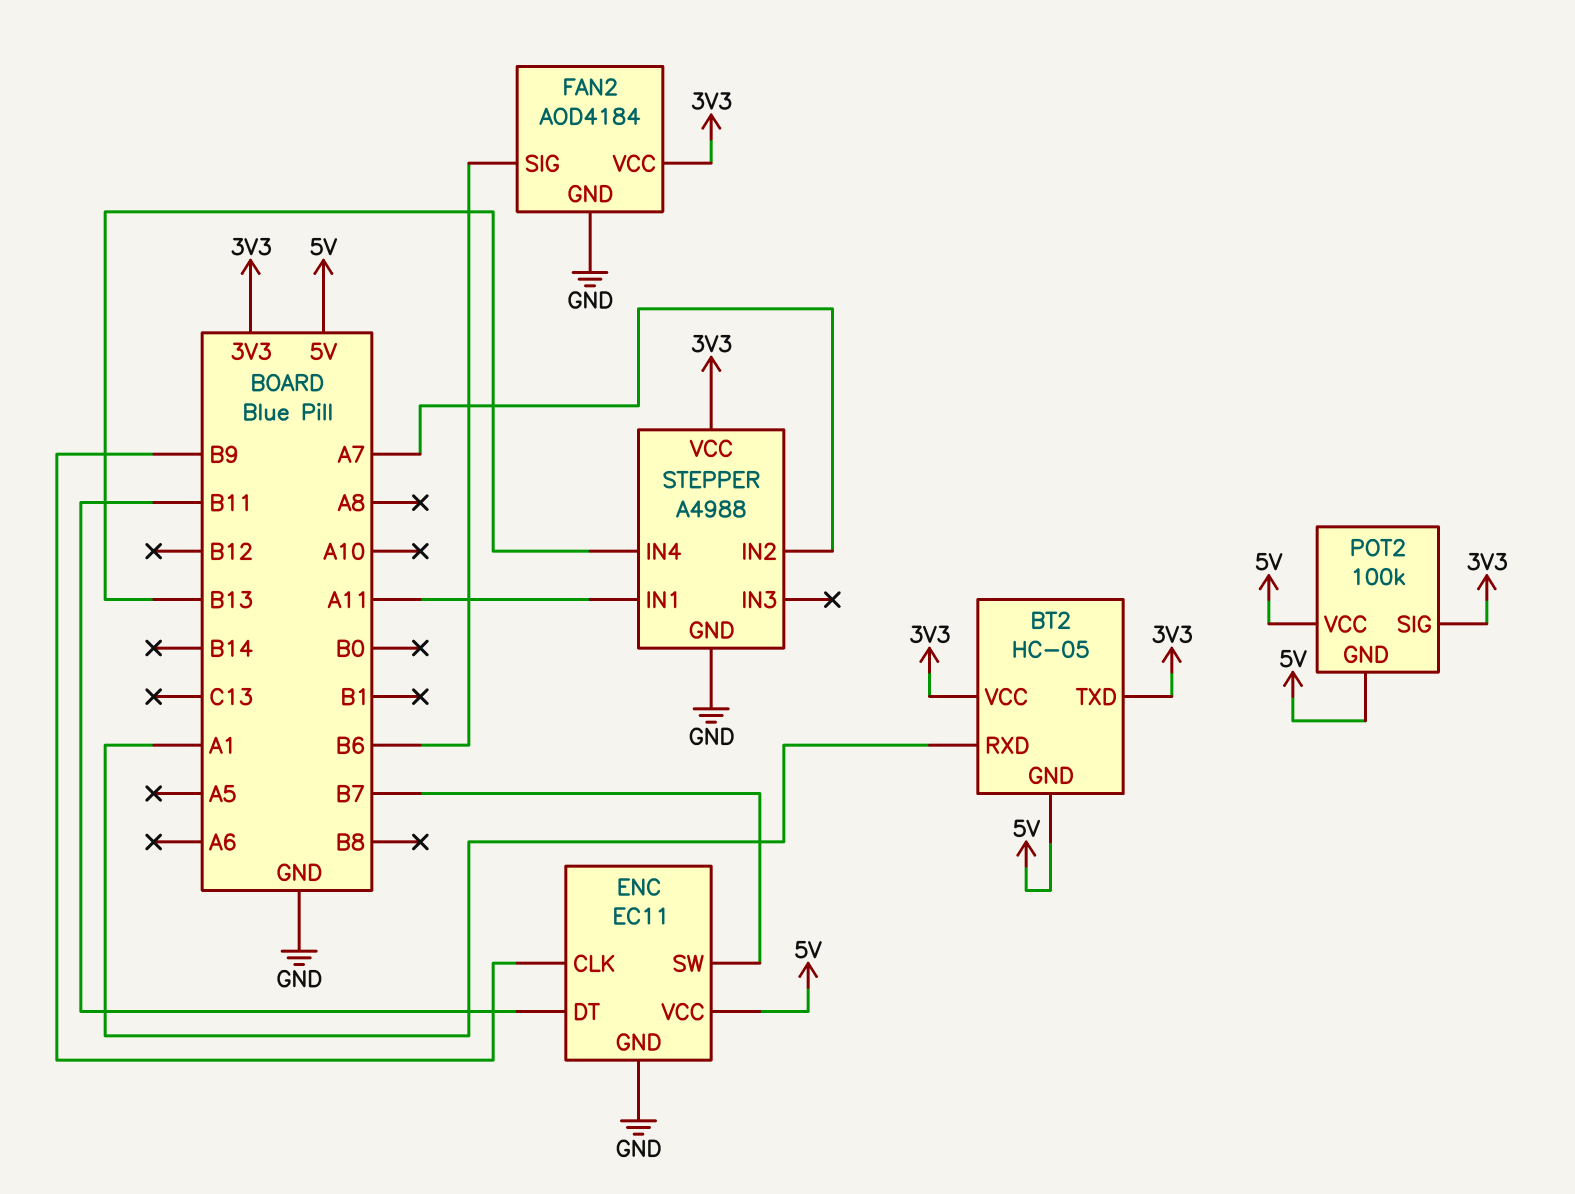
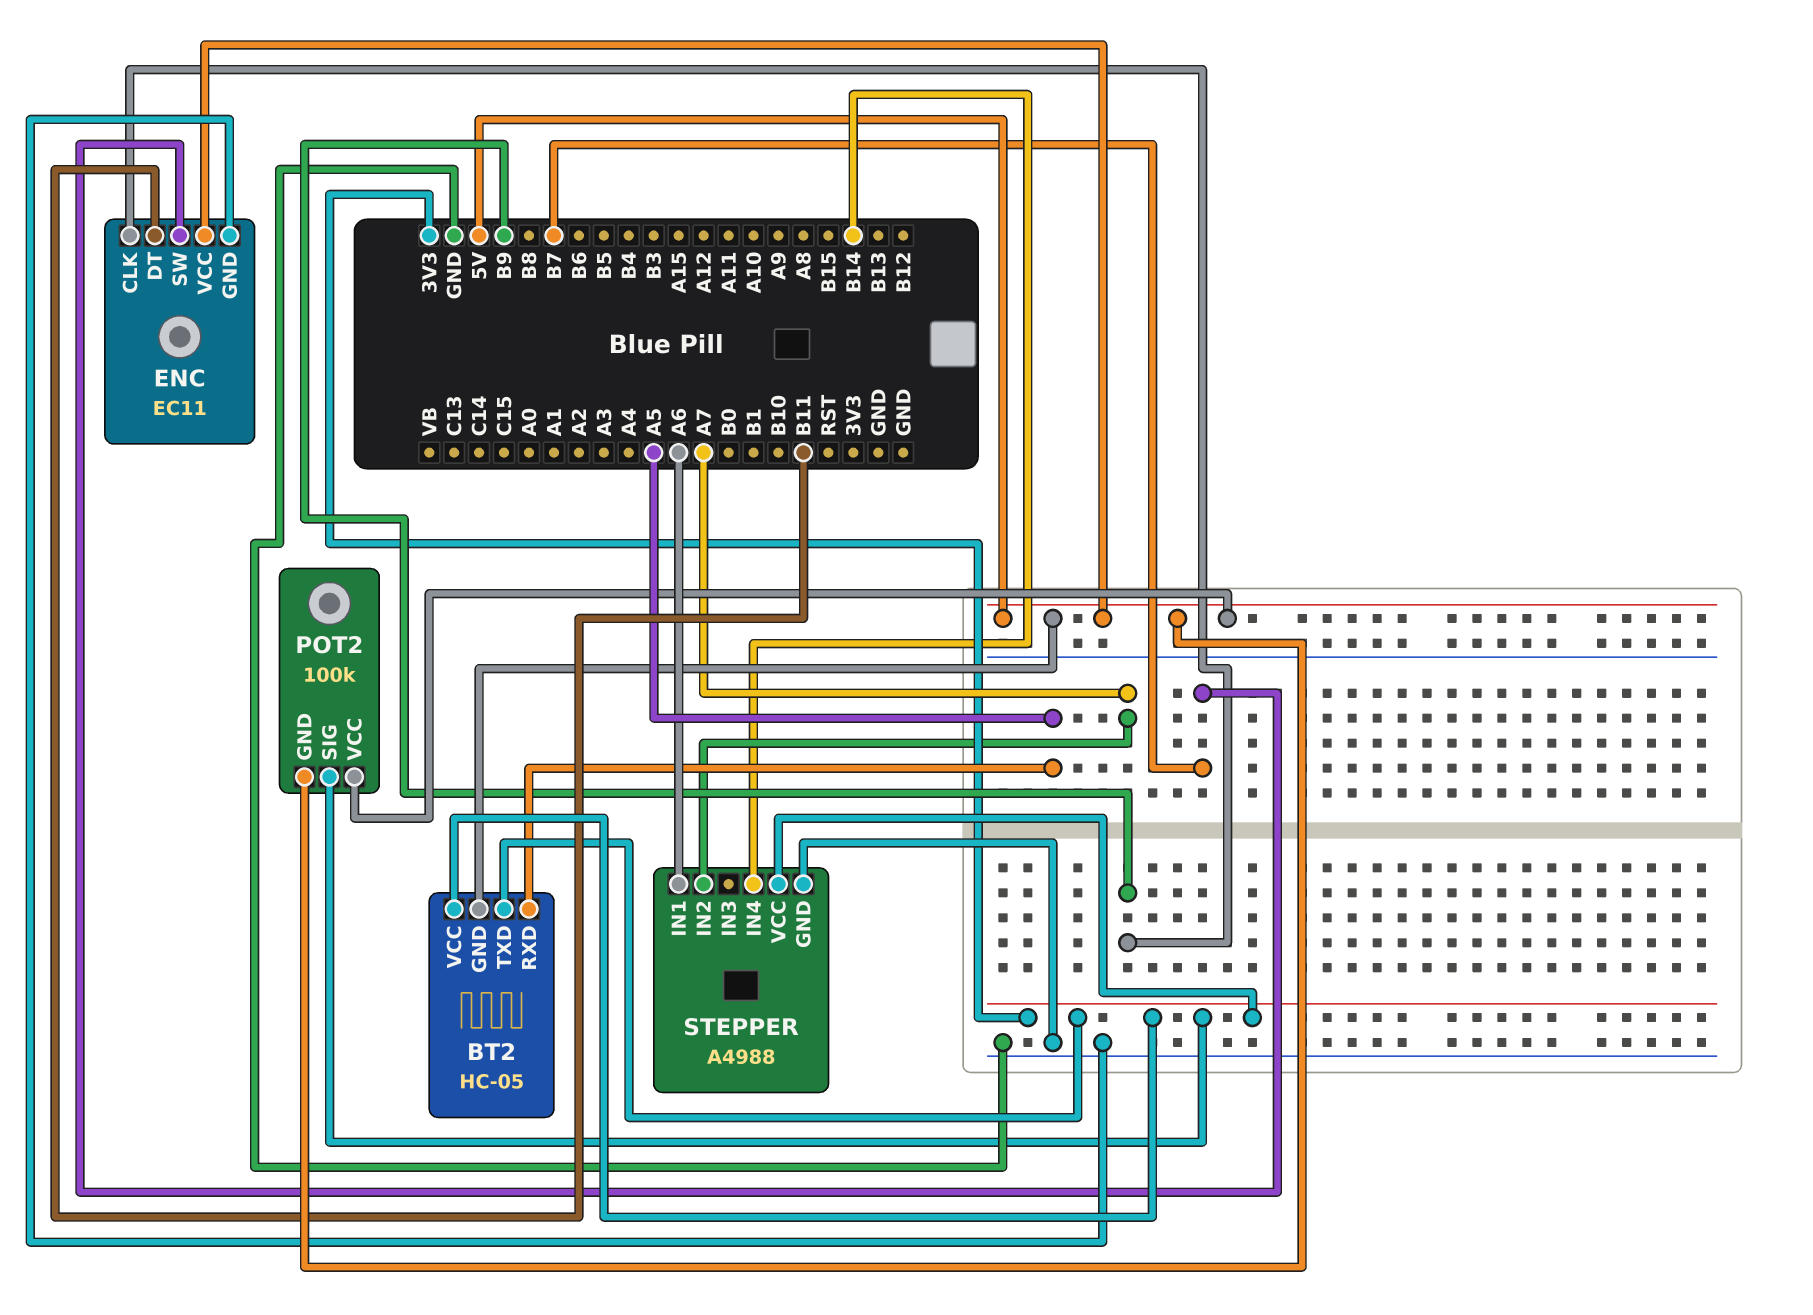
BT2 pin RXD: A1 -> A5
FAN2: AOD4184 -> none
FAN2 pin GND: GND -> none
FAN2 pin SIG: B6 -> none
FAN2 pin VCC: 3V3 -> none
STEPPER pin IN1: A11 -> A6
STEPPER pin IN4: B13 -> B14

